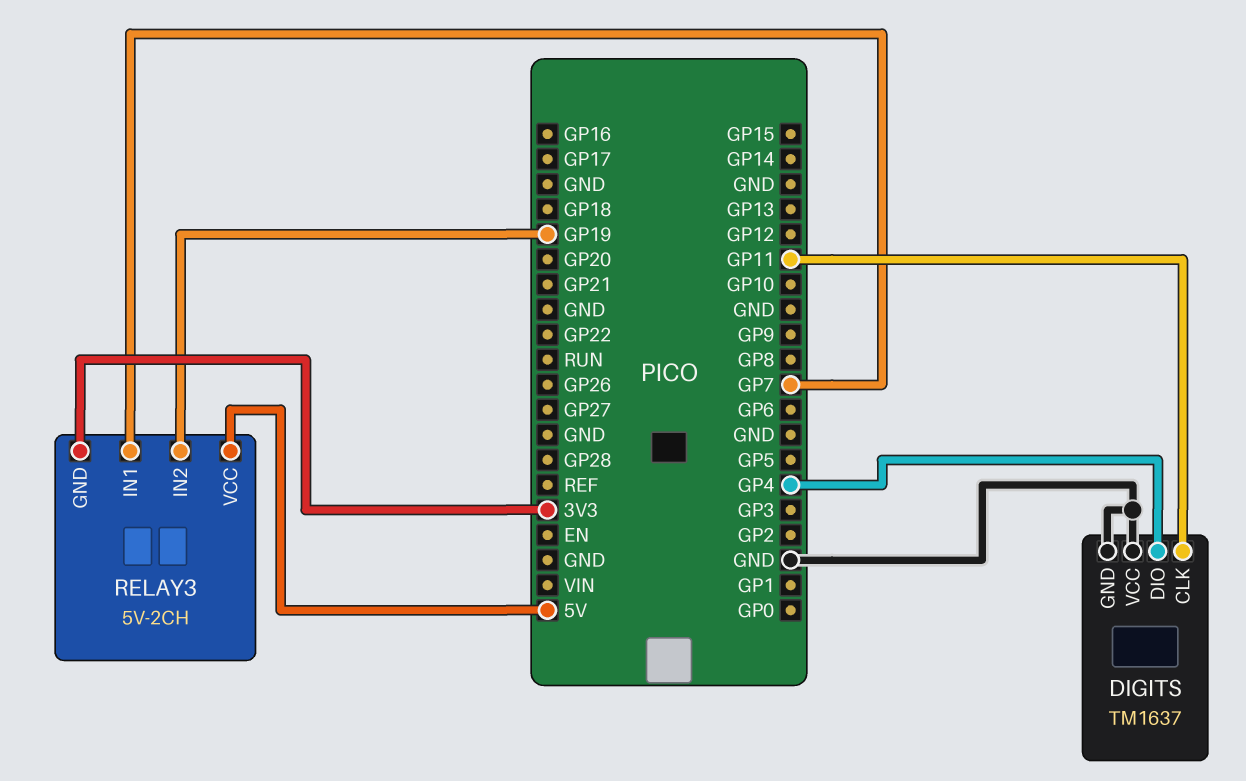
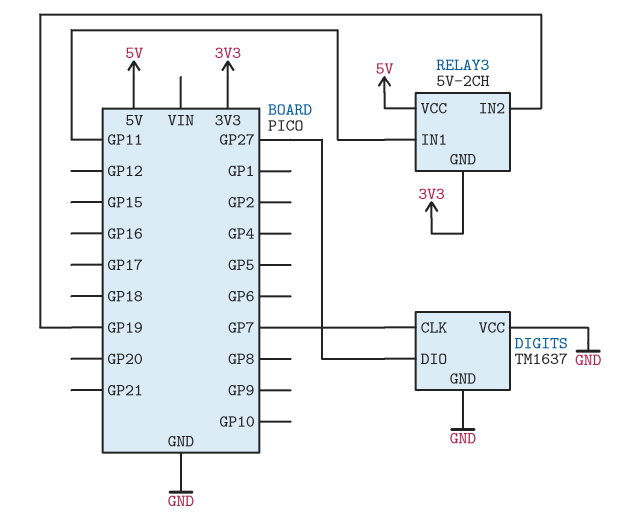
DIGITS pin CLK: GP11 -> GP7
DIGITS pin DIO: GP4 -> GP27
RELAY3 pin IN1: GP7 -> GP11

